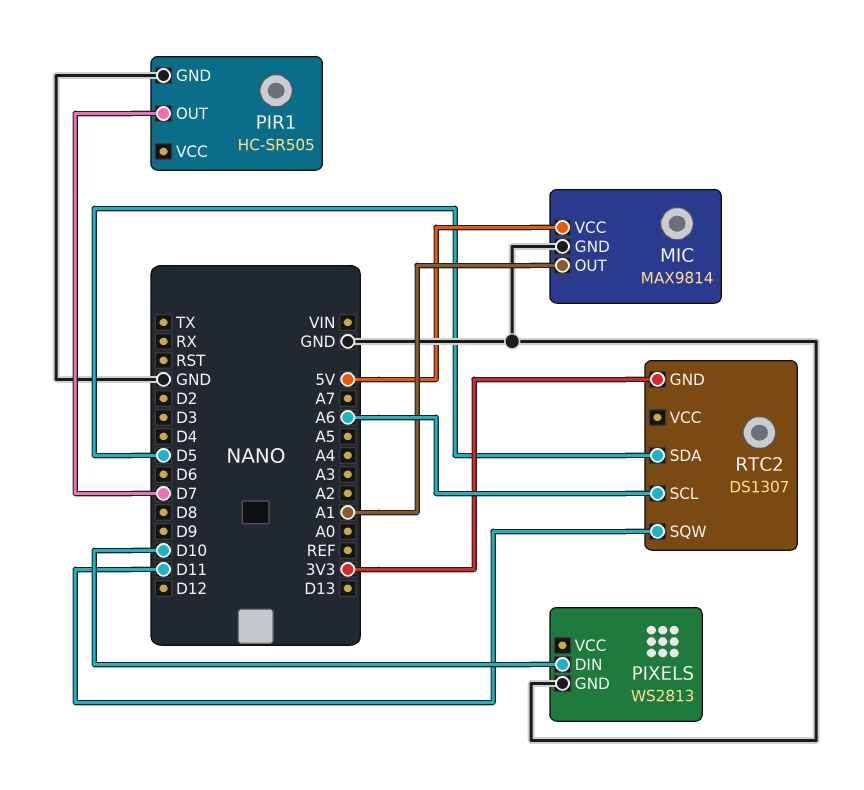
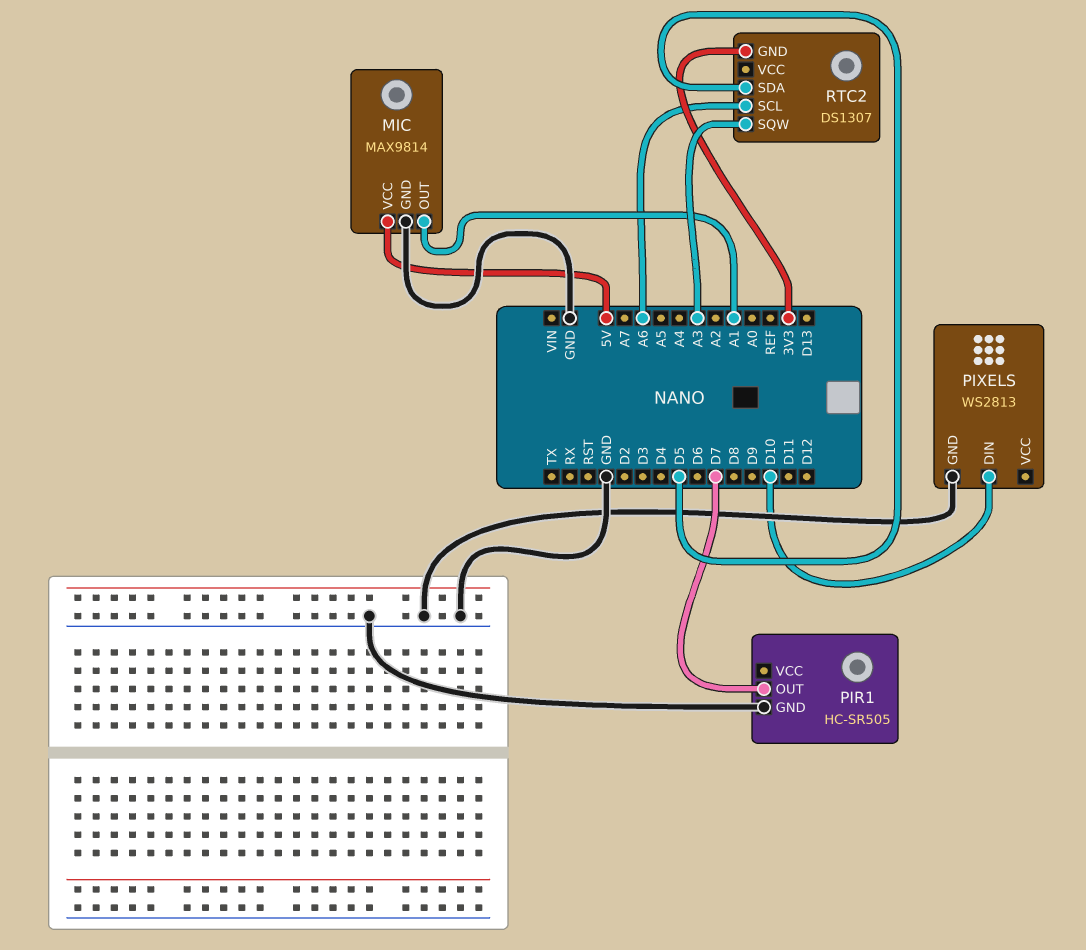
RTC2 pin SQW: D11 -> A3

